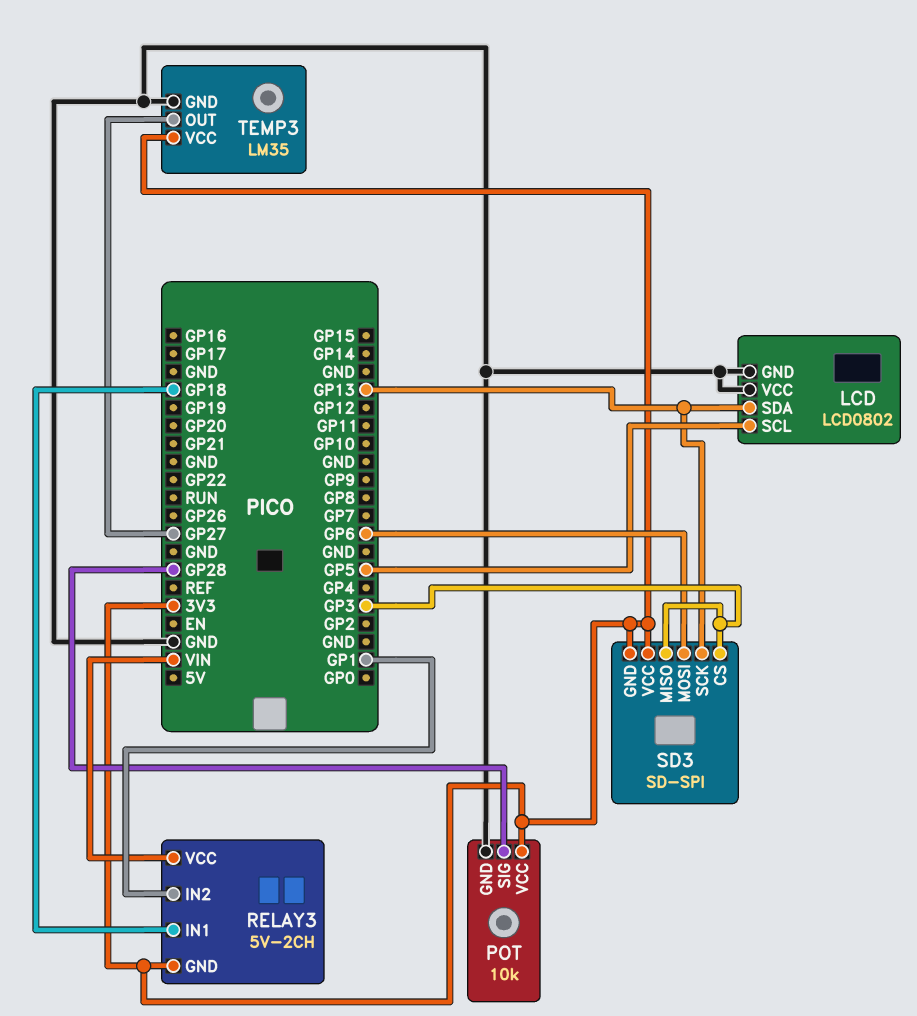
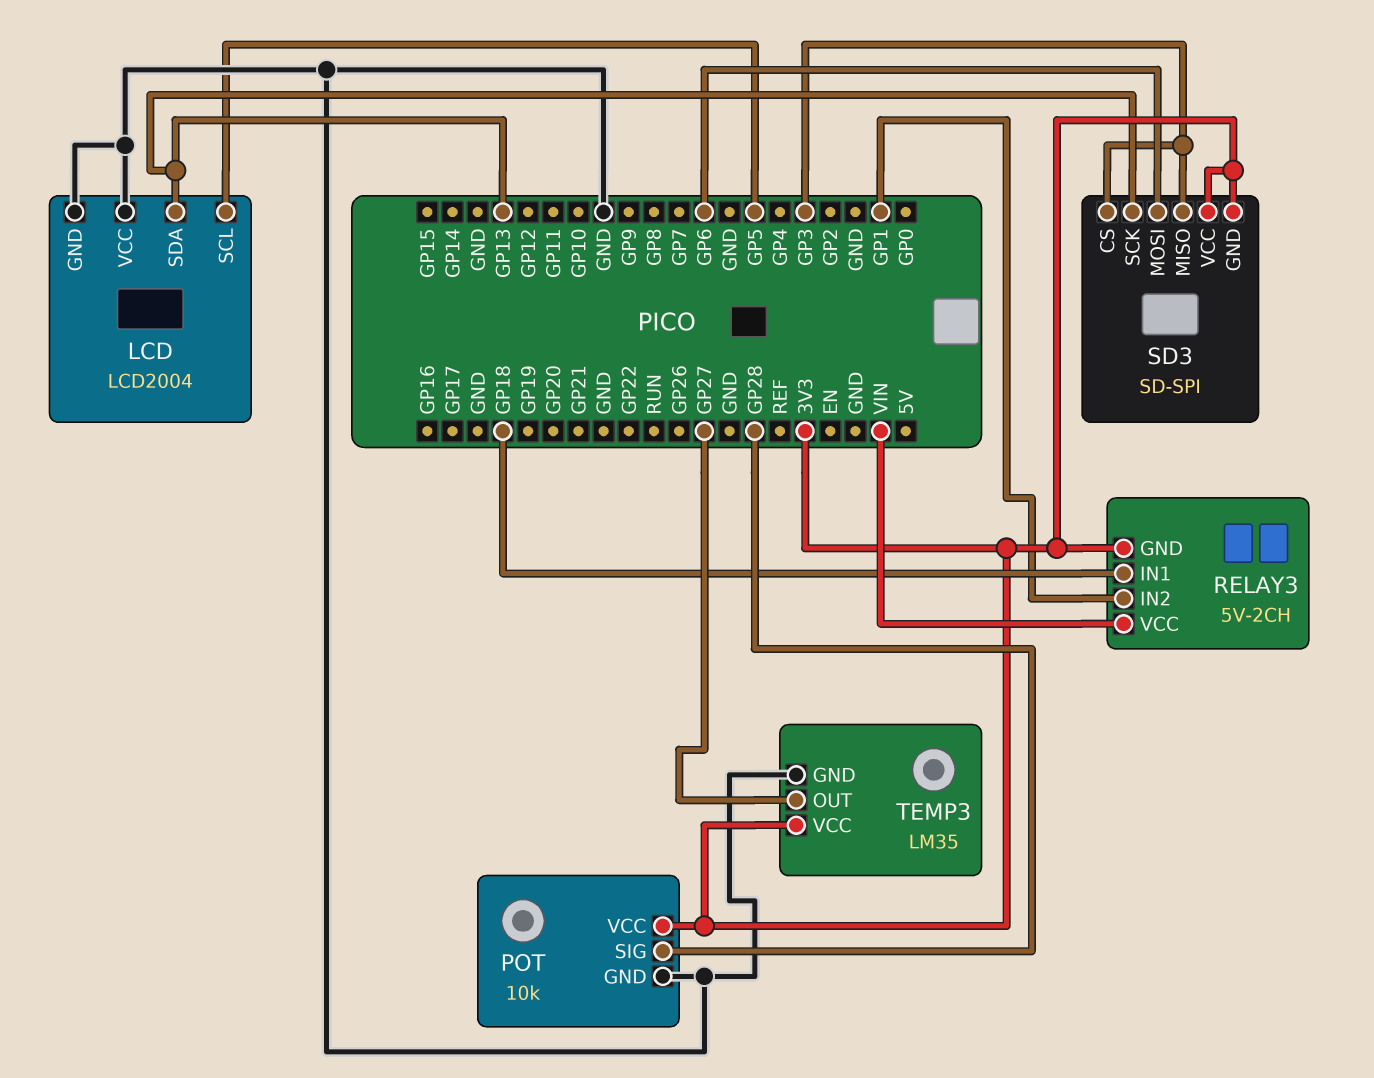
LCD: LCD0802 -> LCD2004

